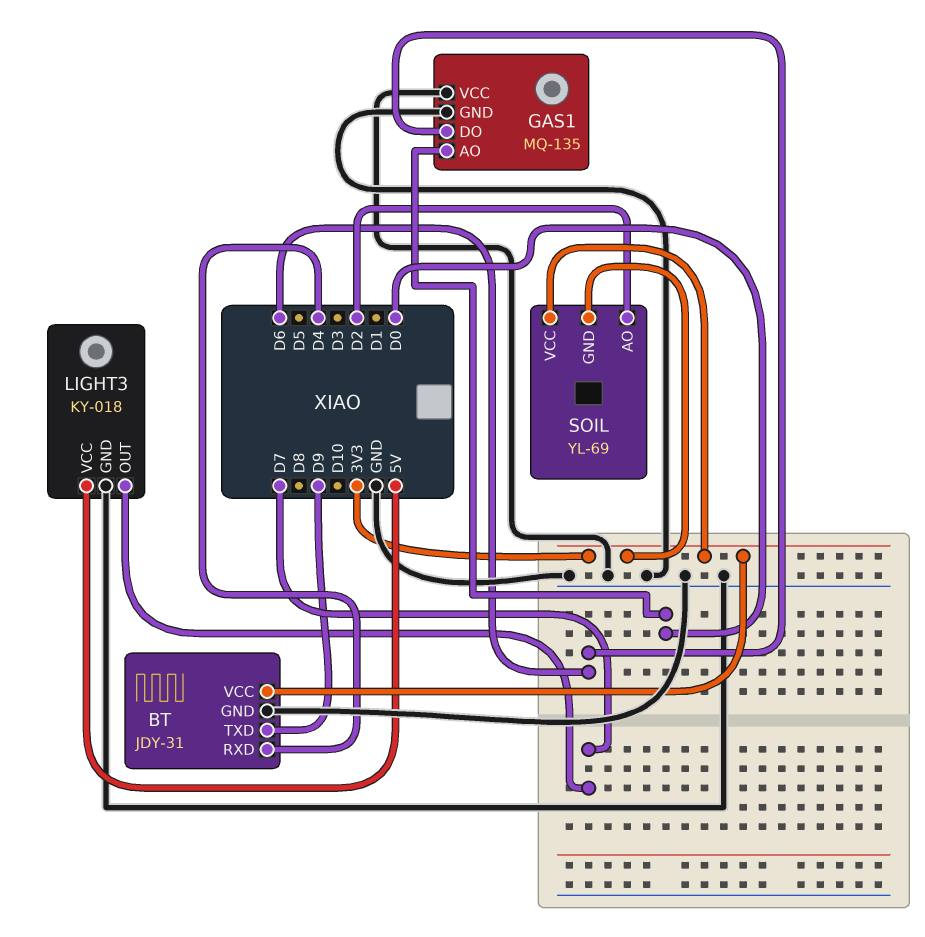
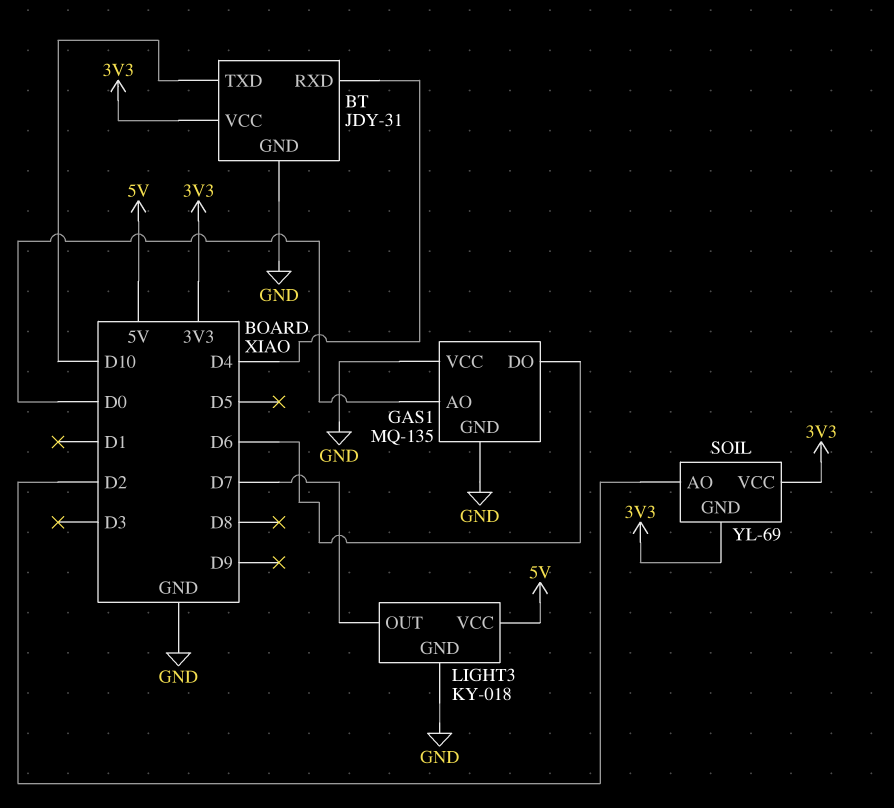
BT pin TXD: D9 -> D10

